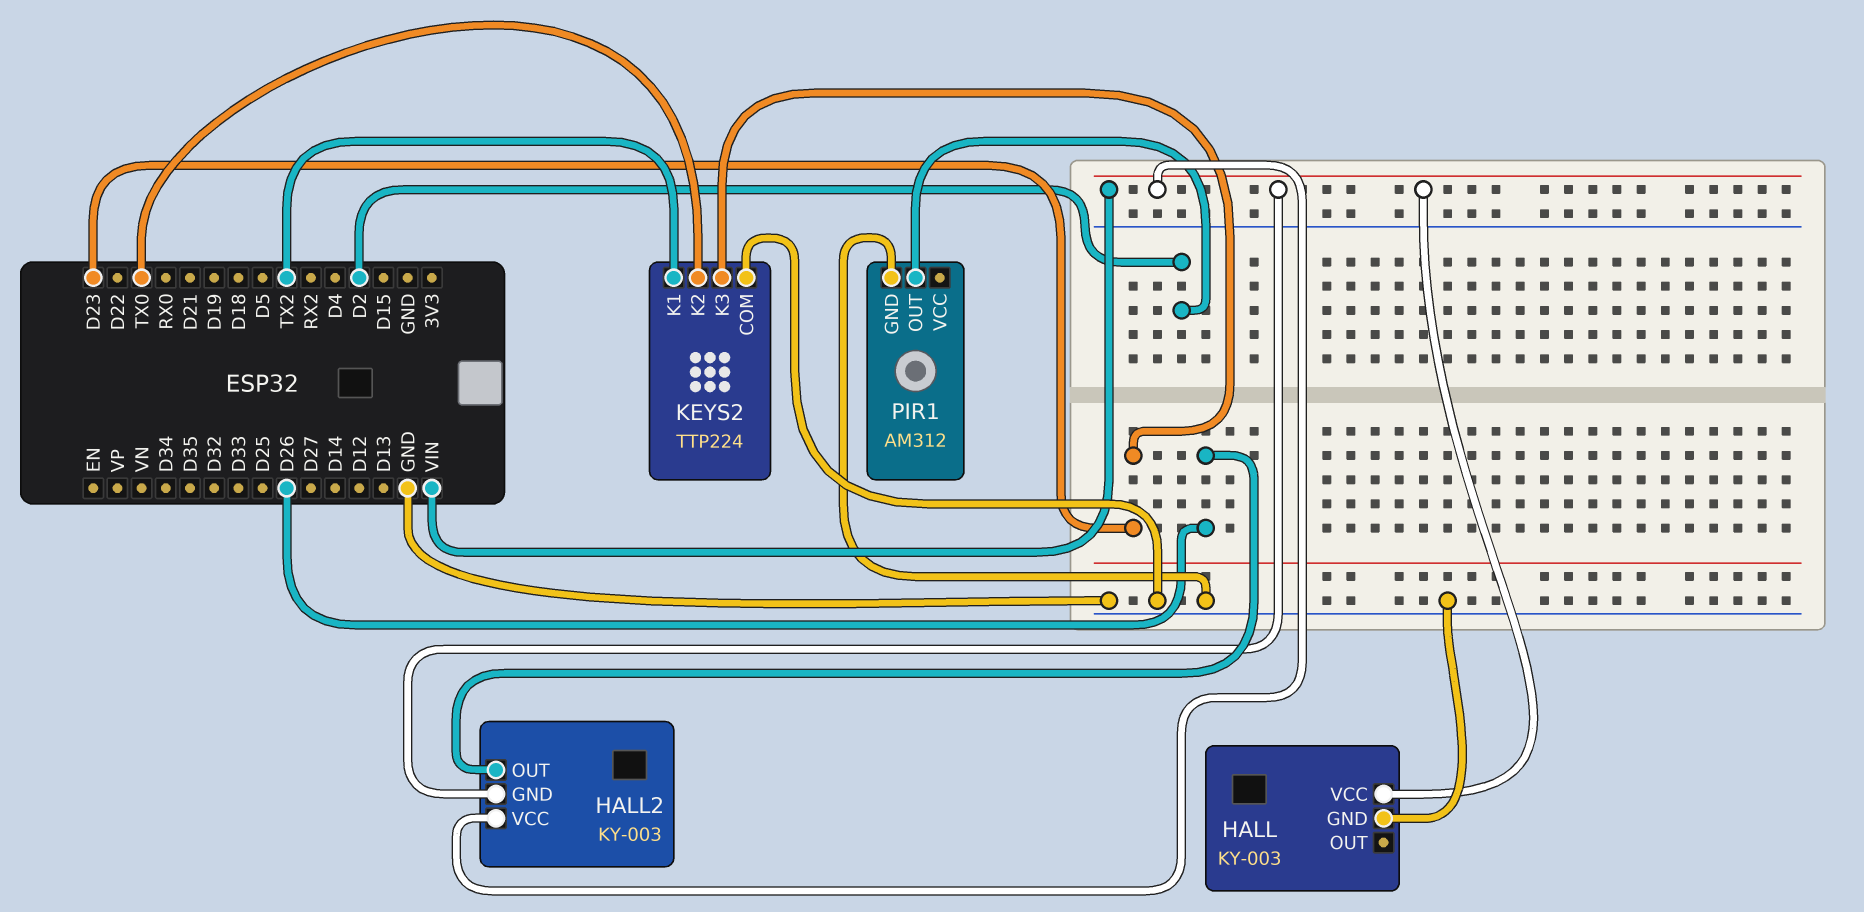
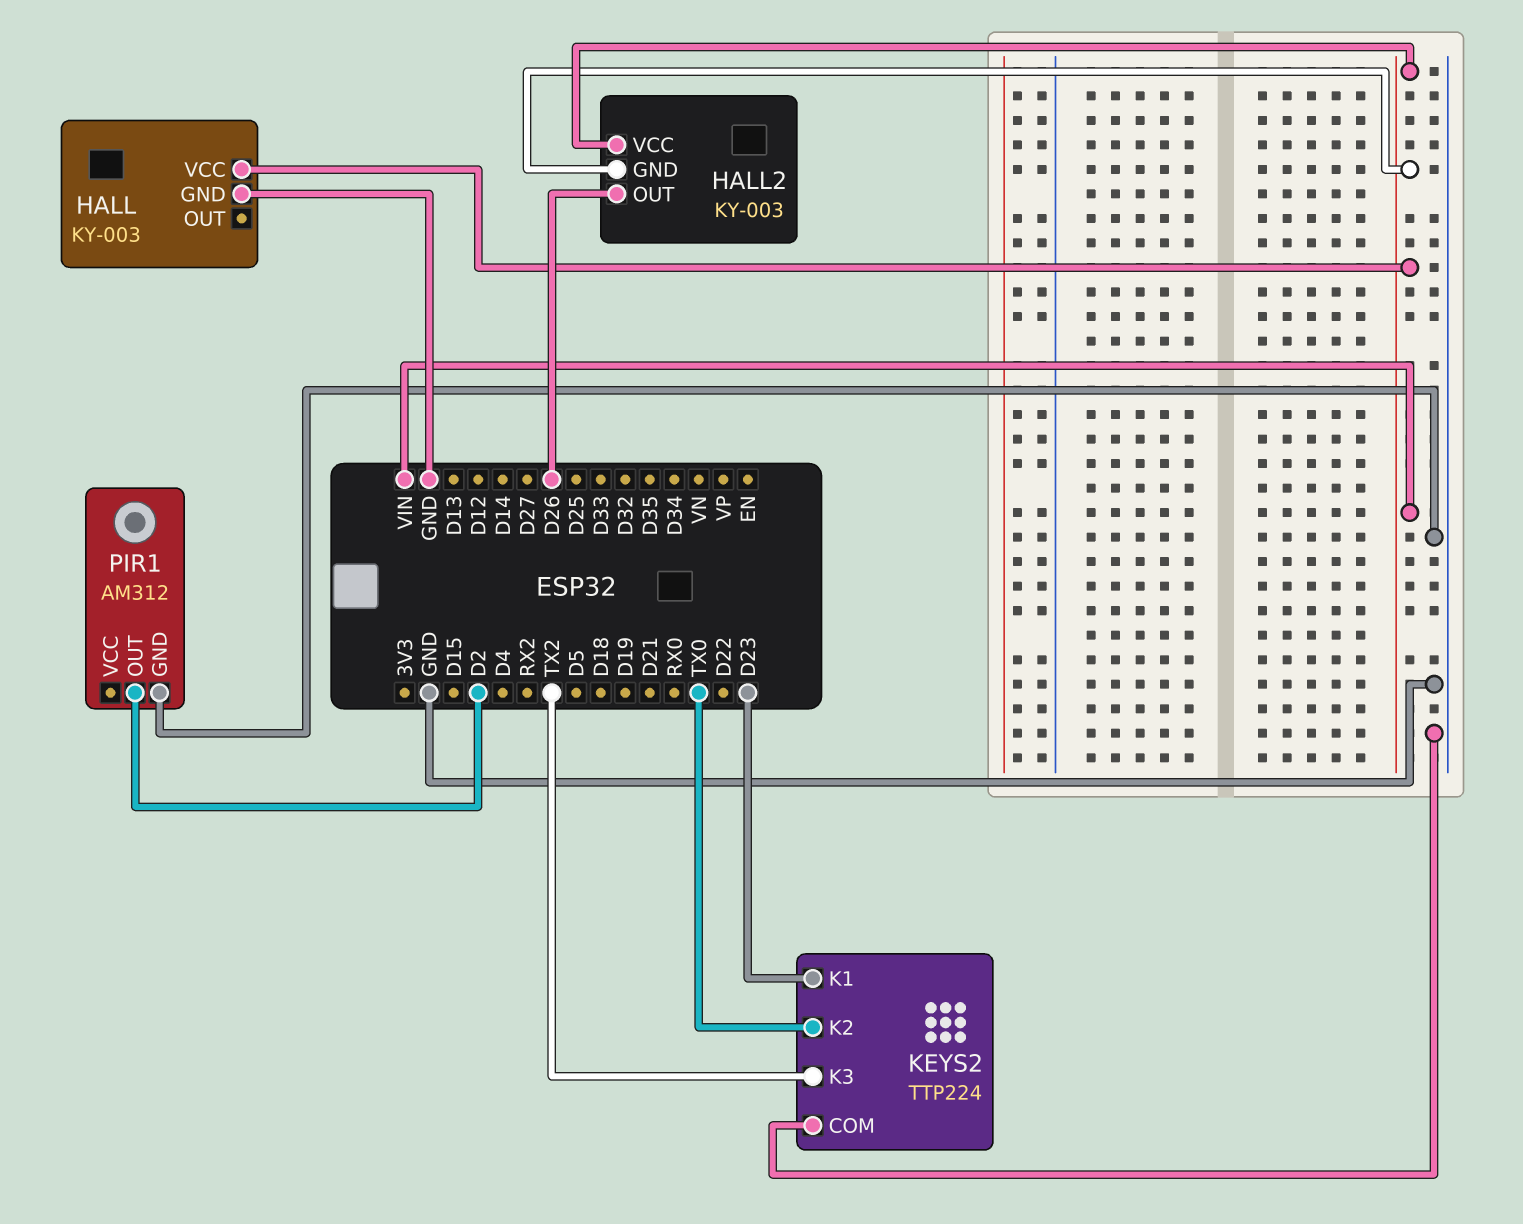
KEYS2 pin K1: TX2 -> D23
KEYS2 pin K3: D23 -> TX2

